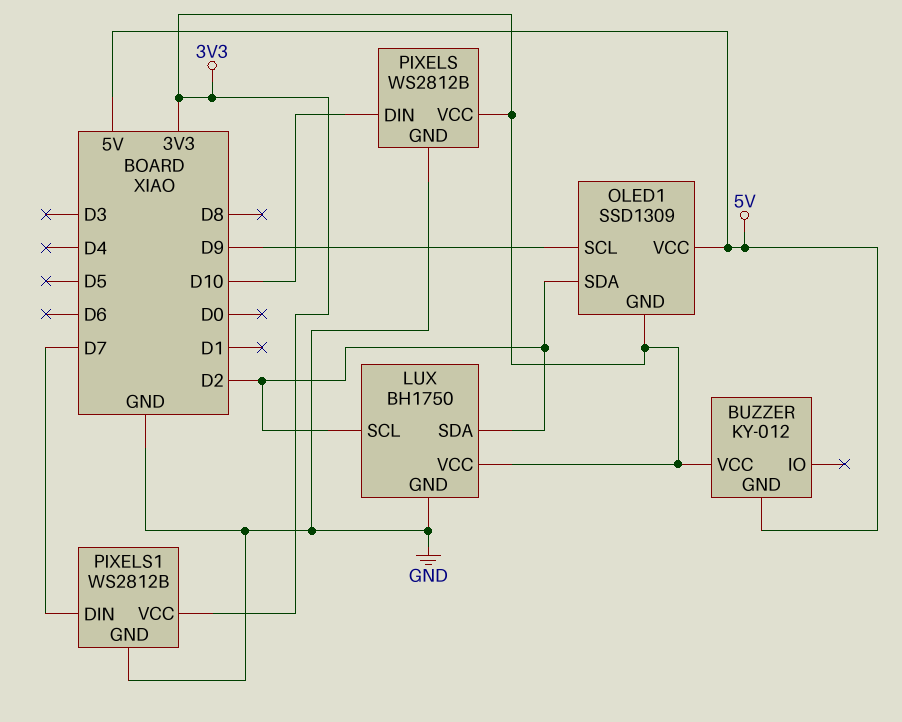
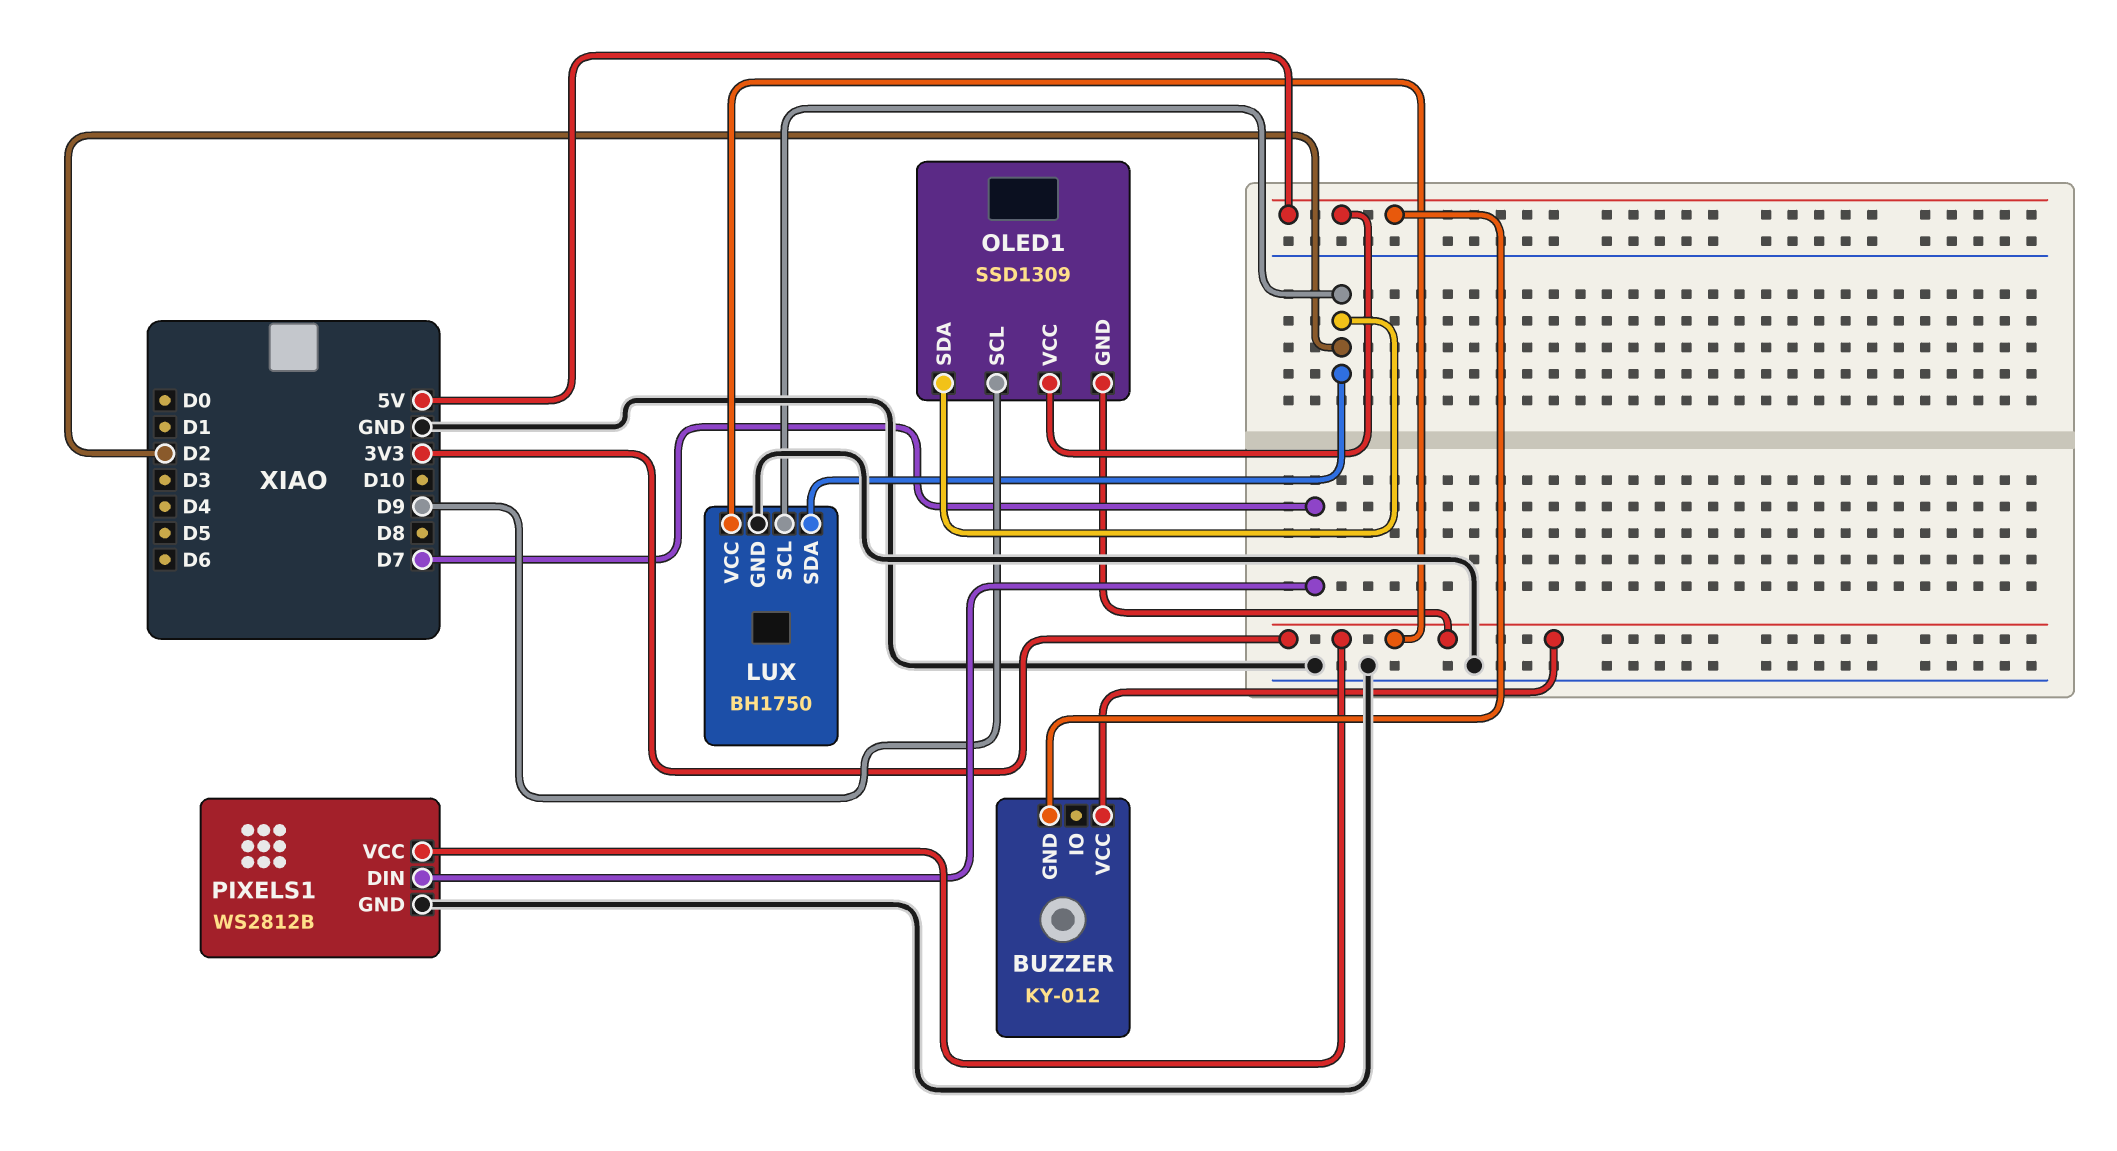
PIXELS: WS2812B -> none
PIXELS pin DIN: D10 -> none
PIXELS pin GND: GND -> none
PIXELS pin VCC: 3V3 -> none

